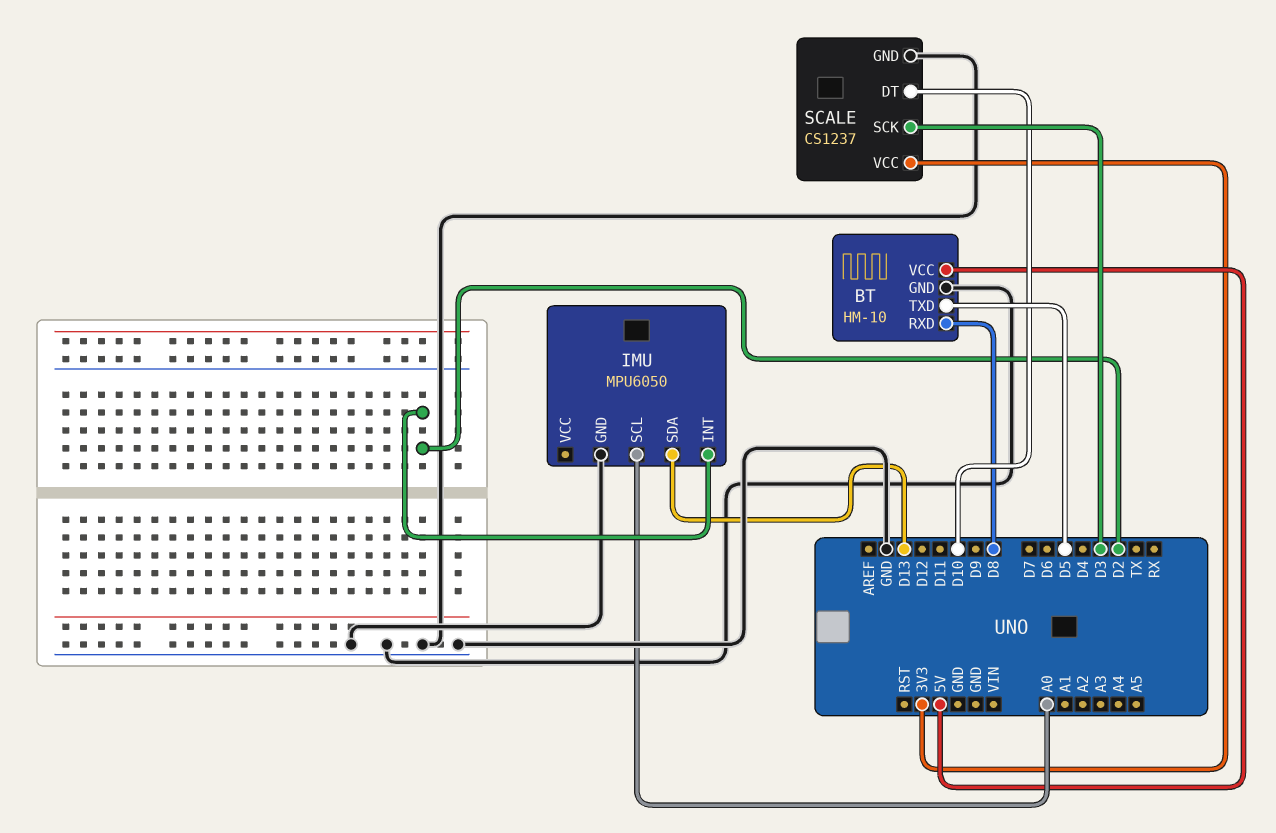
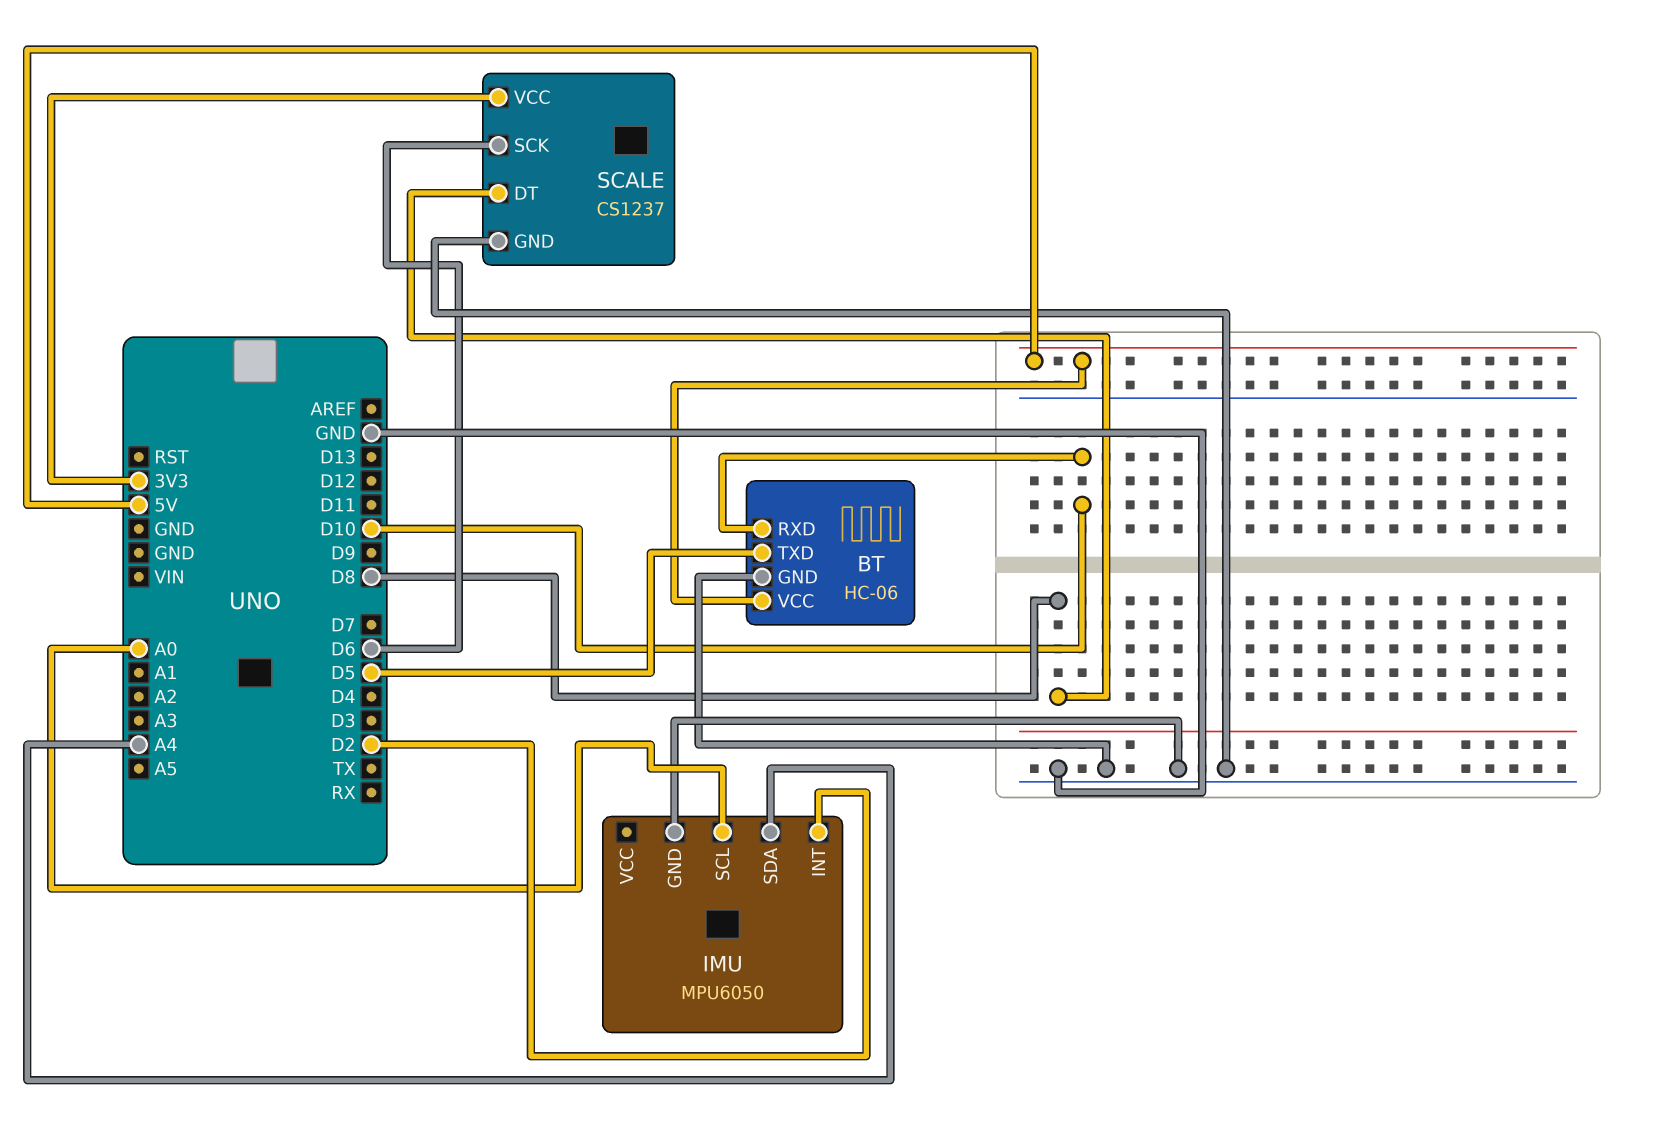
BT: HM-10 -> HC-06
BT pin RXD: D8 -> D10
IMU pin SDA: D13 -> A4
SCALE pin DT: D10 -> D8
SCALE pin SCK: D3 -> D6

